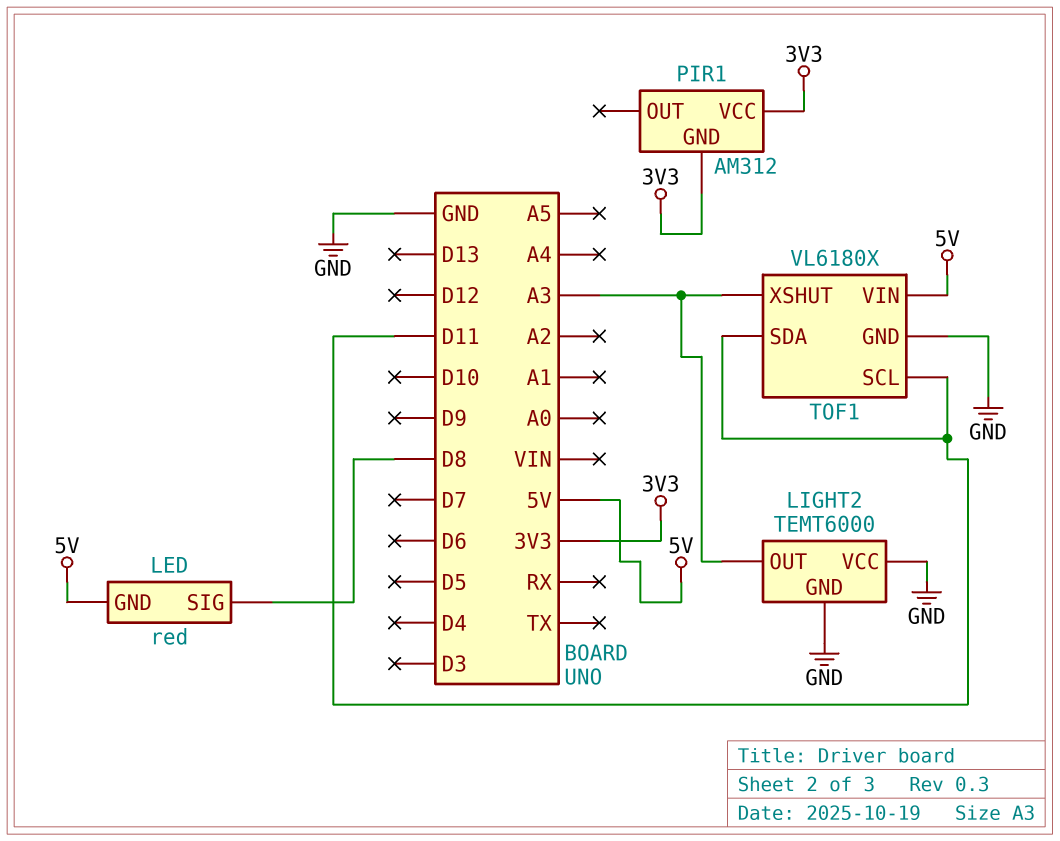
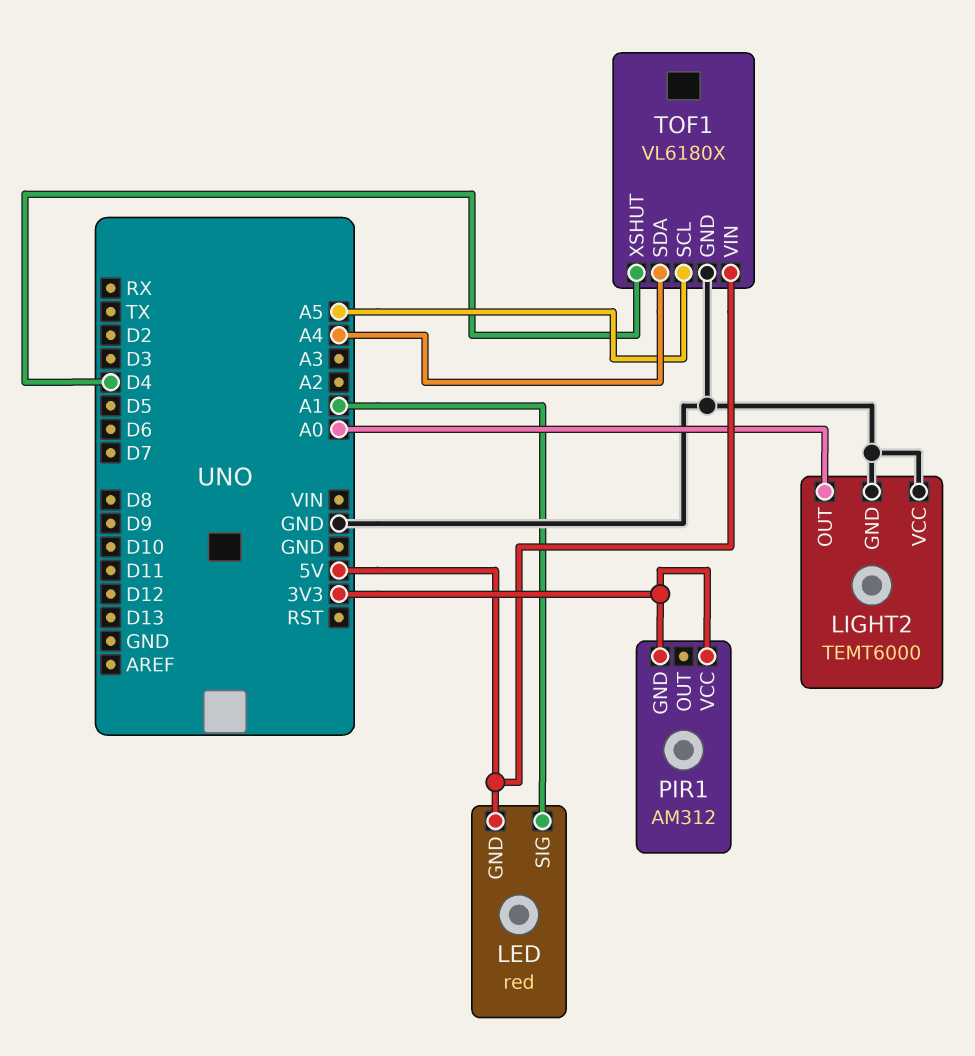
LED pin SIG: D8 -> A1
LIGHT2 pin OUT: A3 -> A0
TOF1 pin SCL: D11 -> A5
TOF1 pin SDA: D11 -> A4
TOF1 pin XSHUT: A3 -> D4

